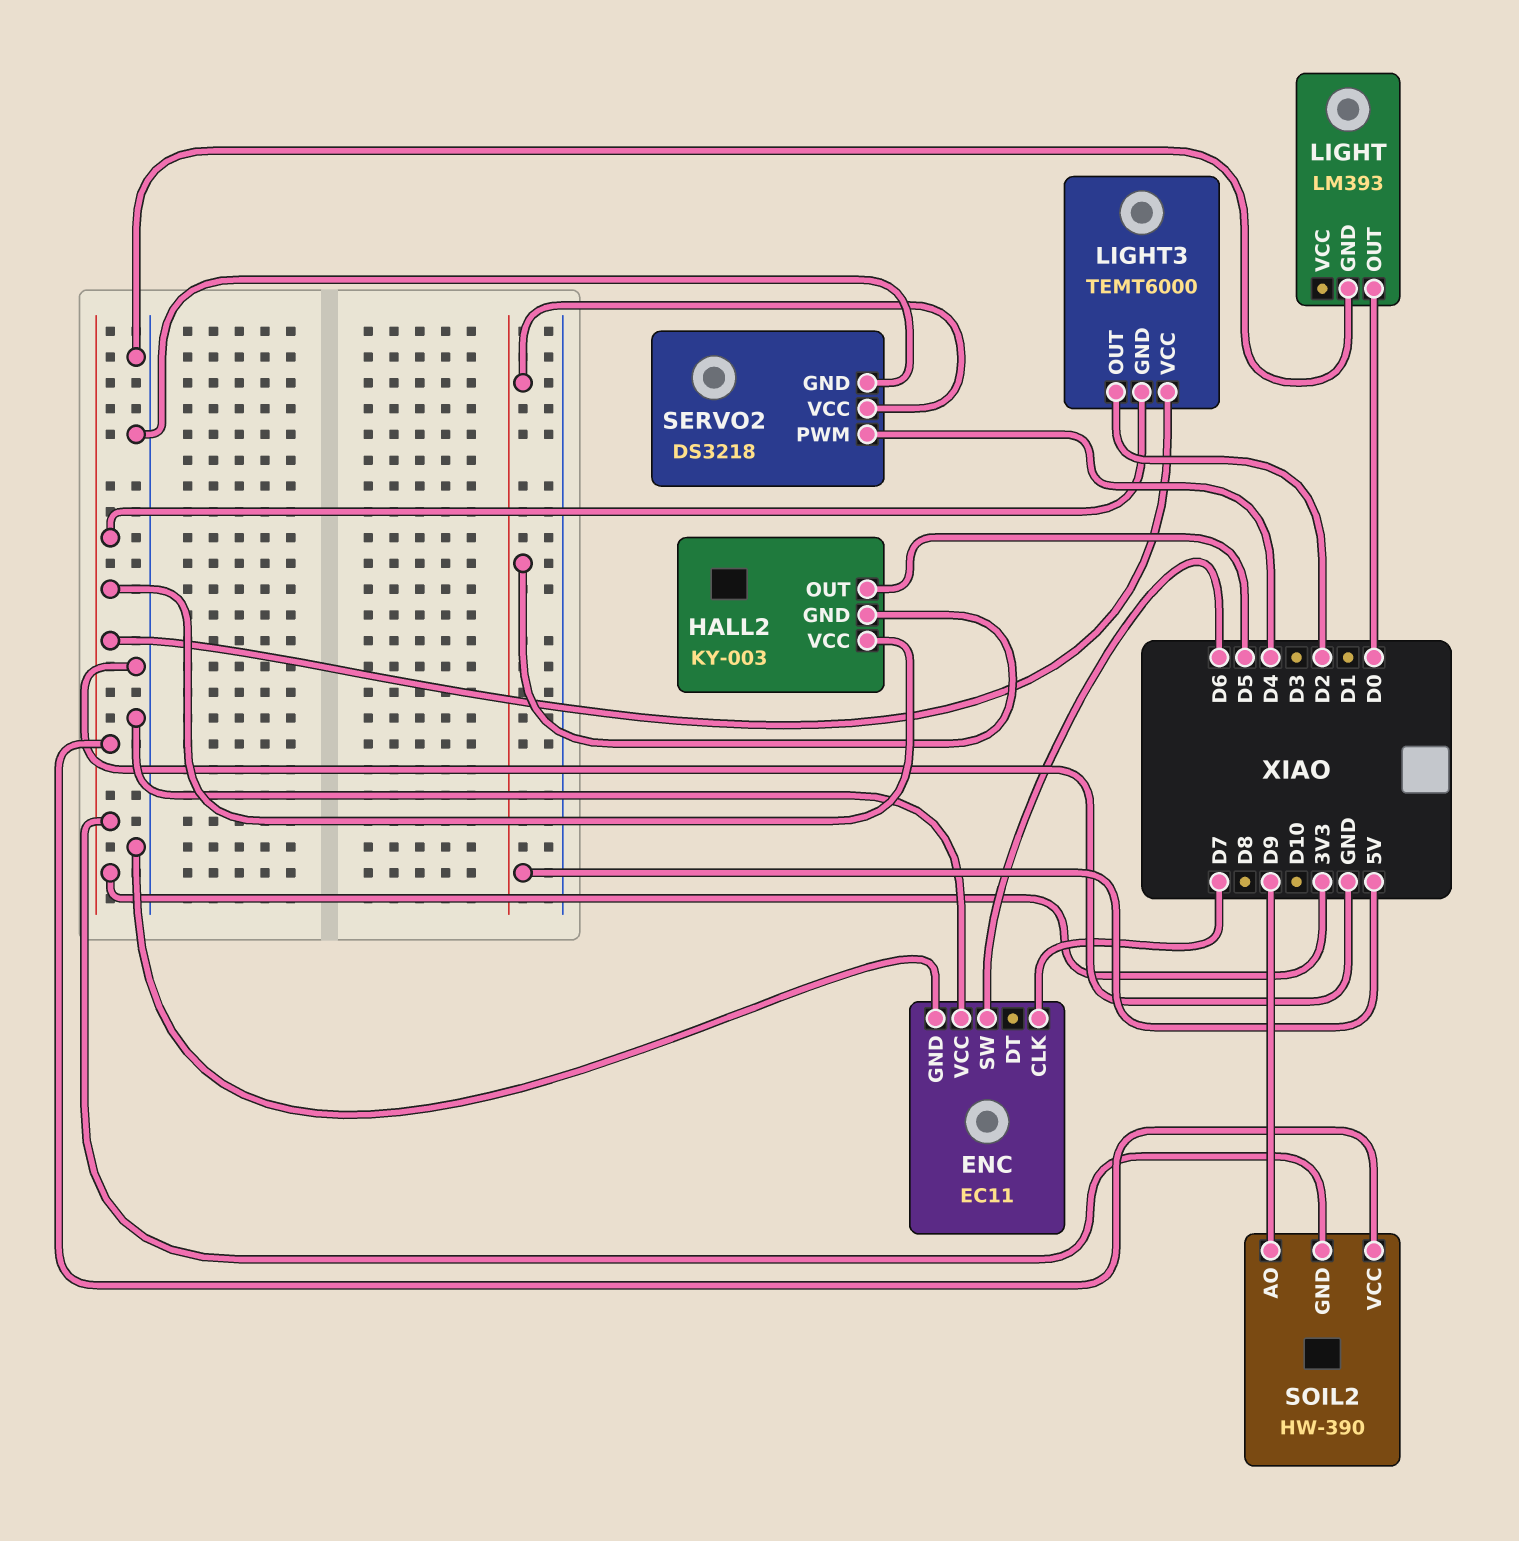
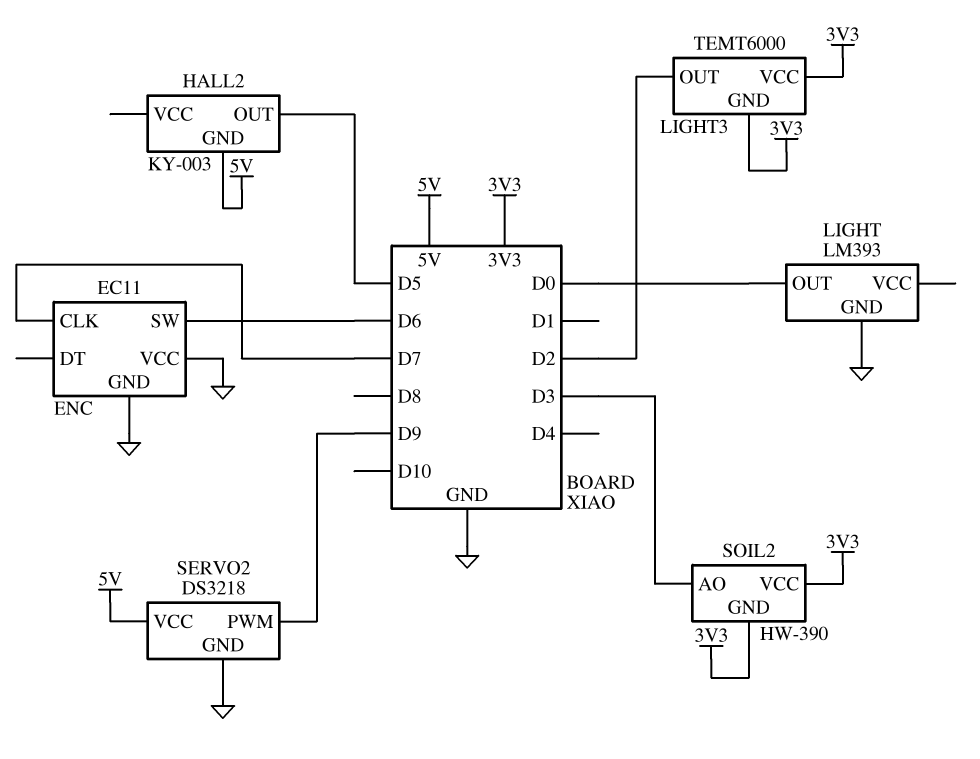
HALL2 pin VCC: 3V3 -> none
SERVO2 pin PWM: D4 -> D9
SOIL2 pin AO: D9 -> D3

